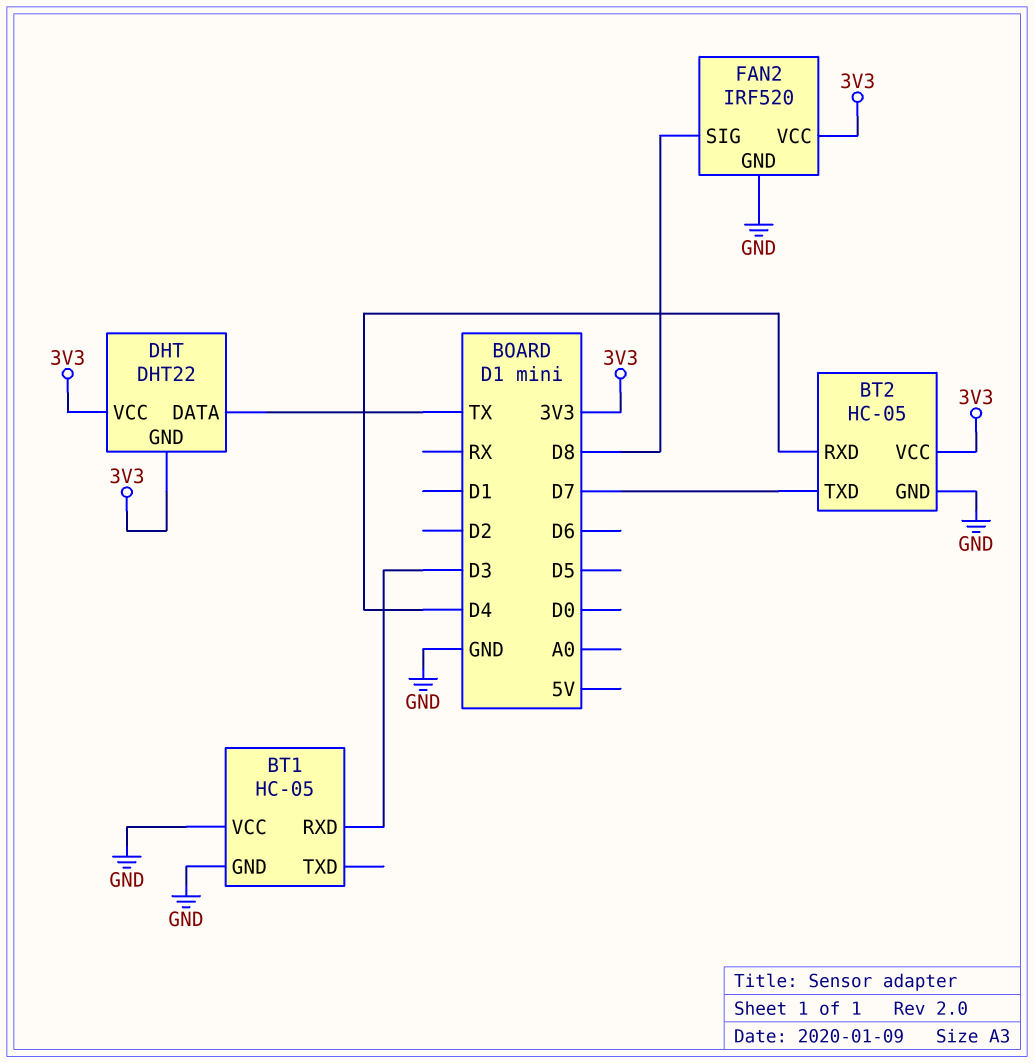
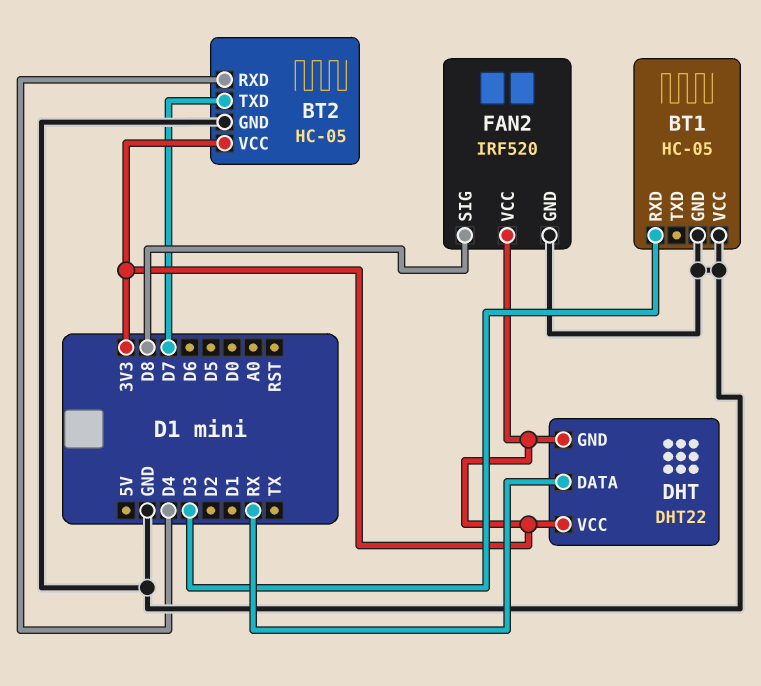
DHT pin DATA: TX -> RX

